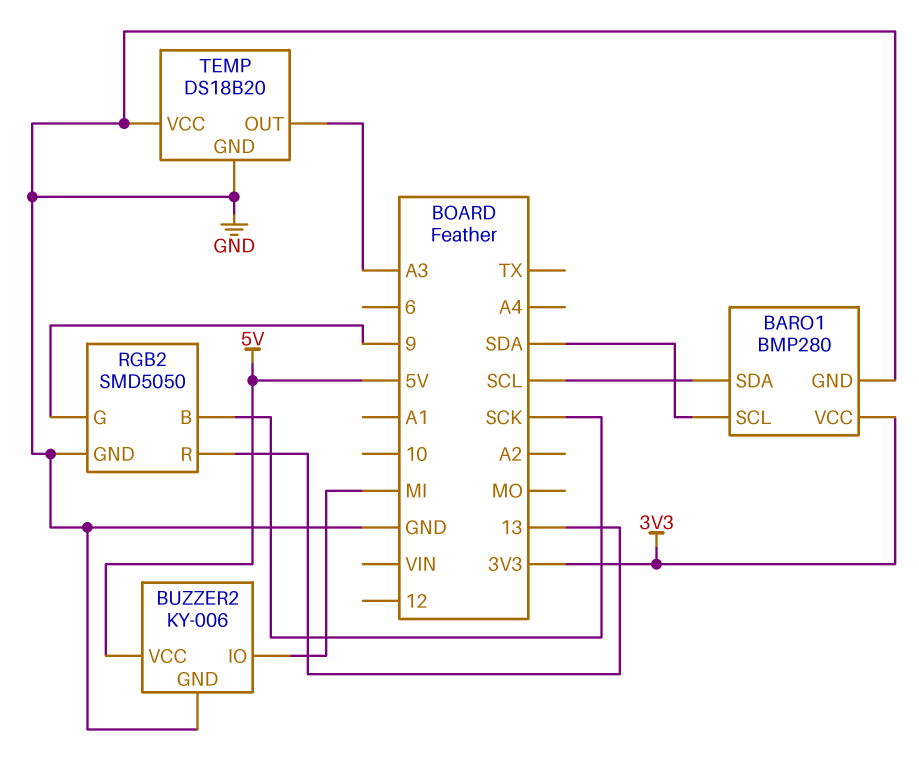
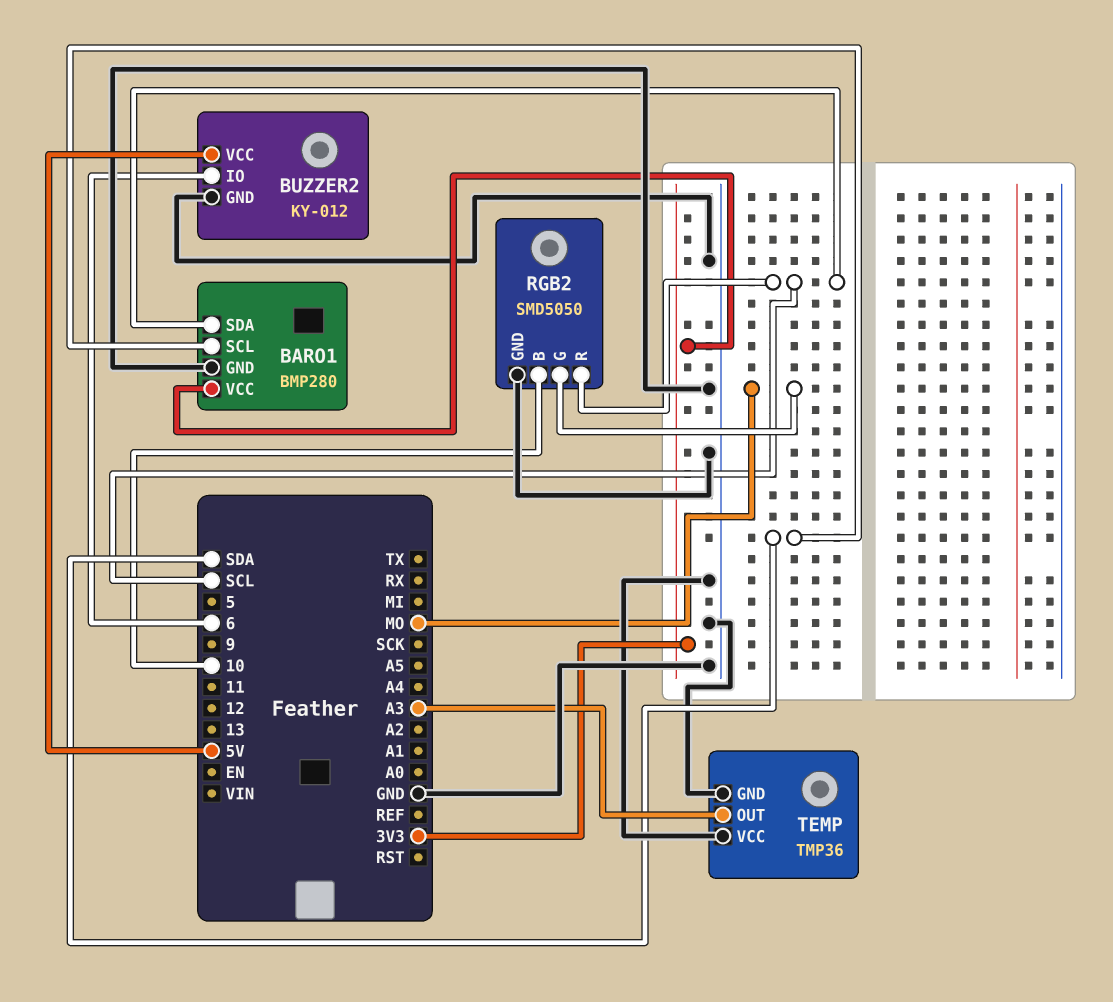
BUZZER2: KY-006 -> KY-012
BUZZER2 pin IO: MI -> 6
RGB2 pin B: SCK -> 10
RGB2 pin G: 9 -> MO
RGB2 pin R: 13 -> SCL
TEMP: DS18B20 -> TMP36

